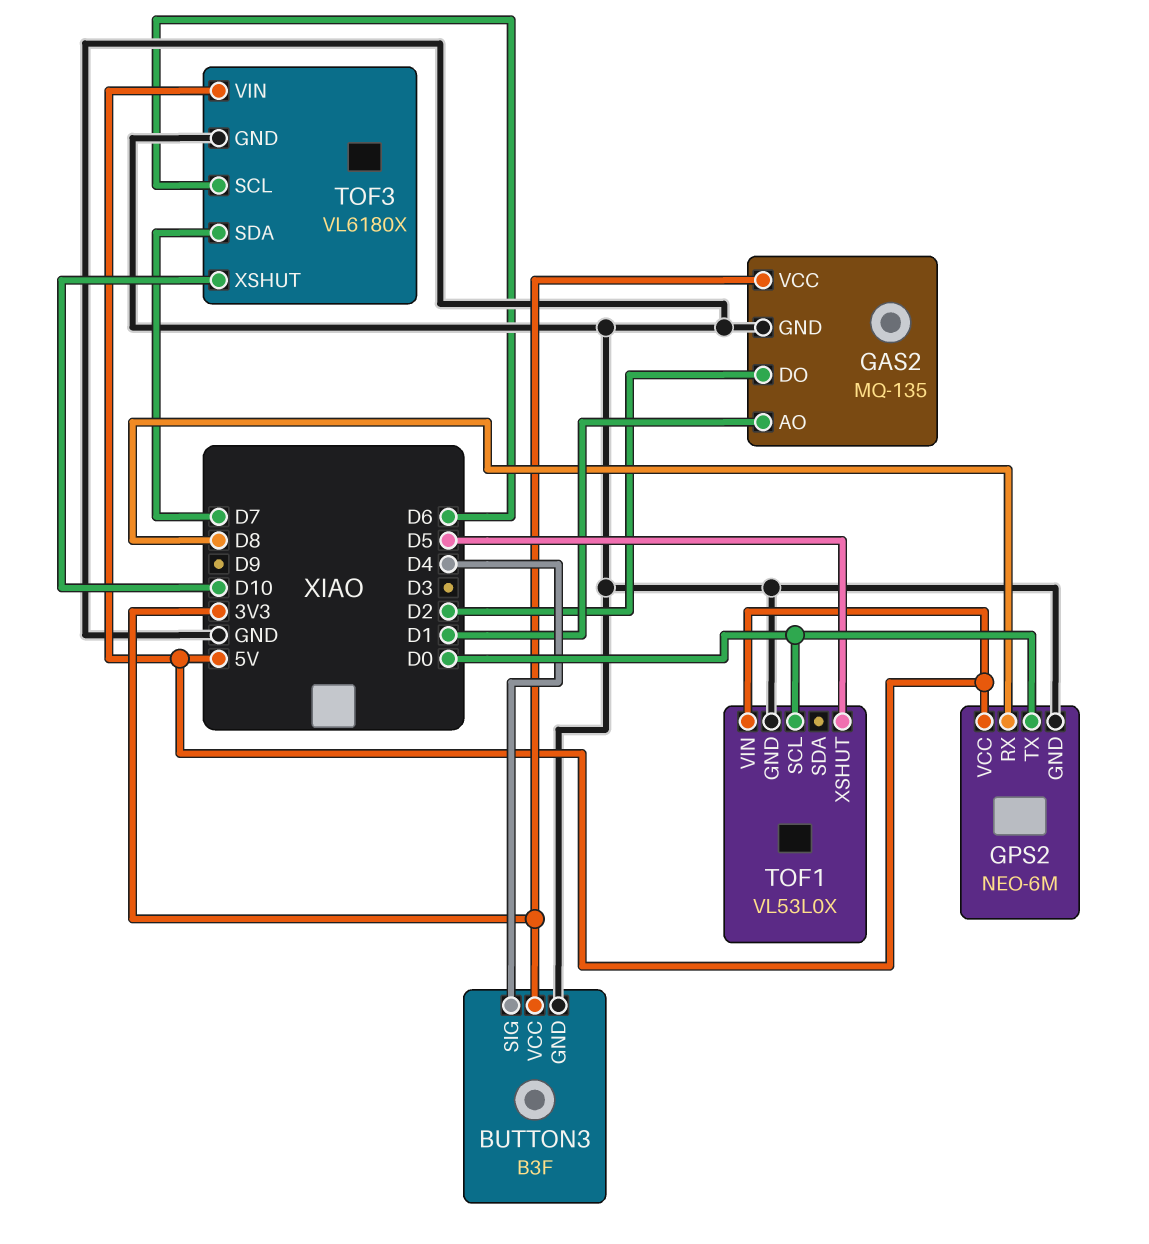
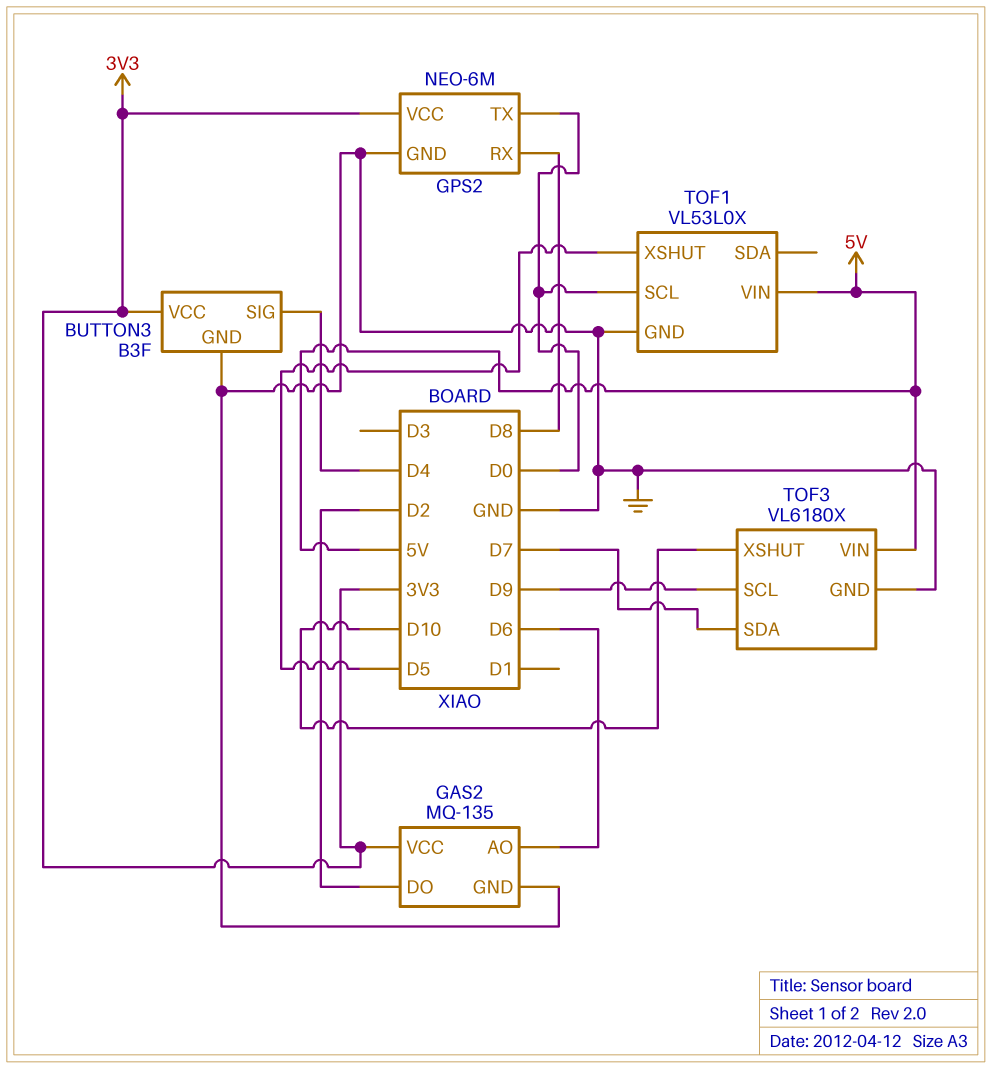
GAS2 pin AO: D1 -> D6
GPS2 pin VCC: 5V -> 3V3
TOF3 pin SCL: D6 -> D9

